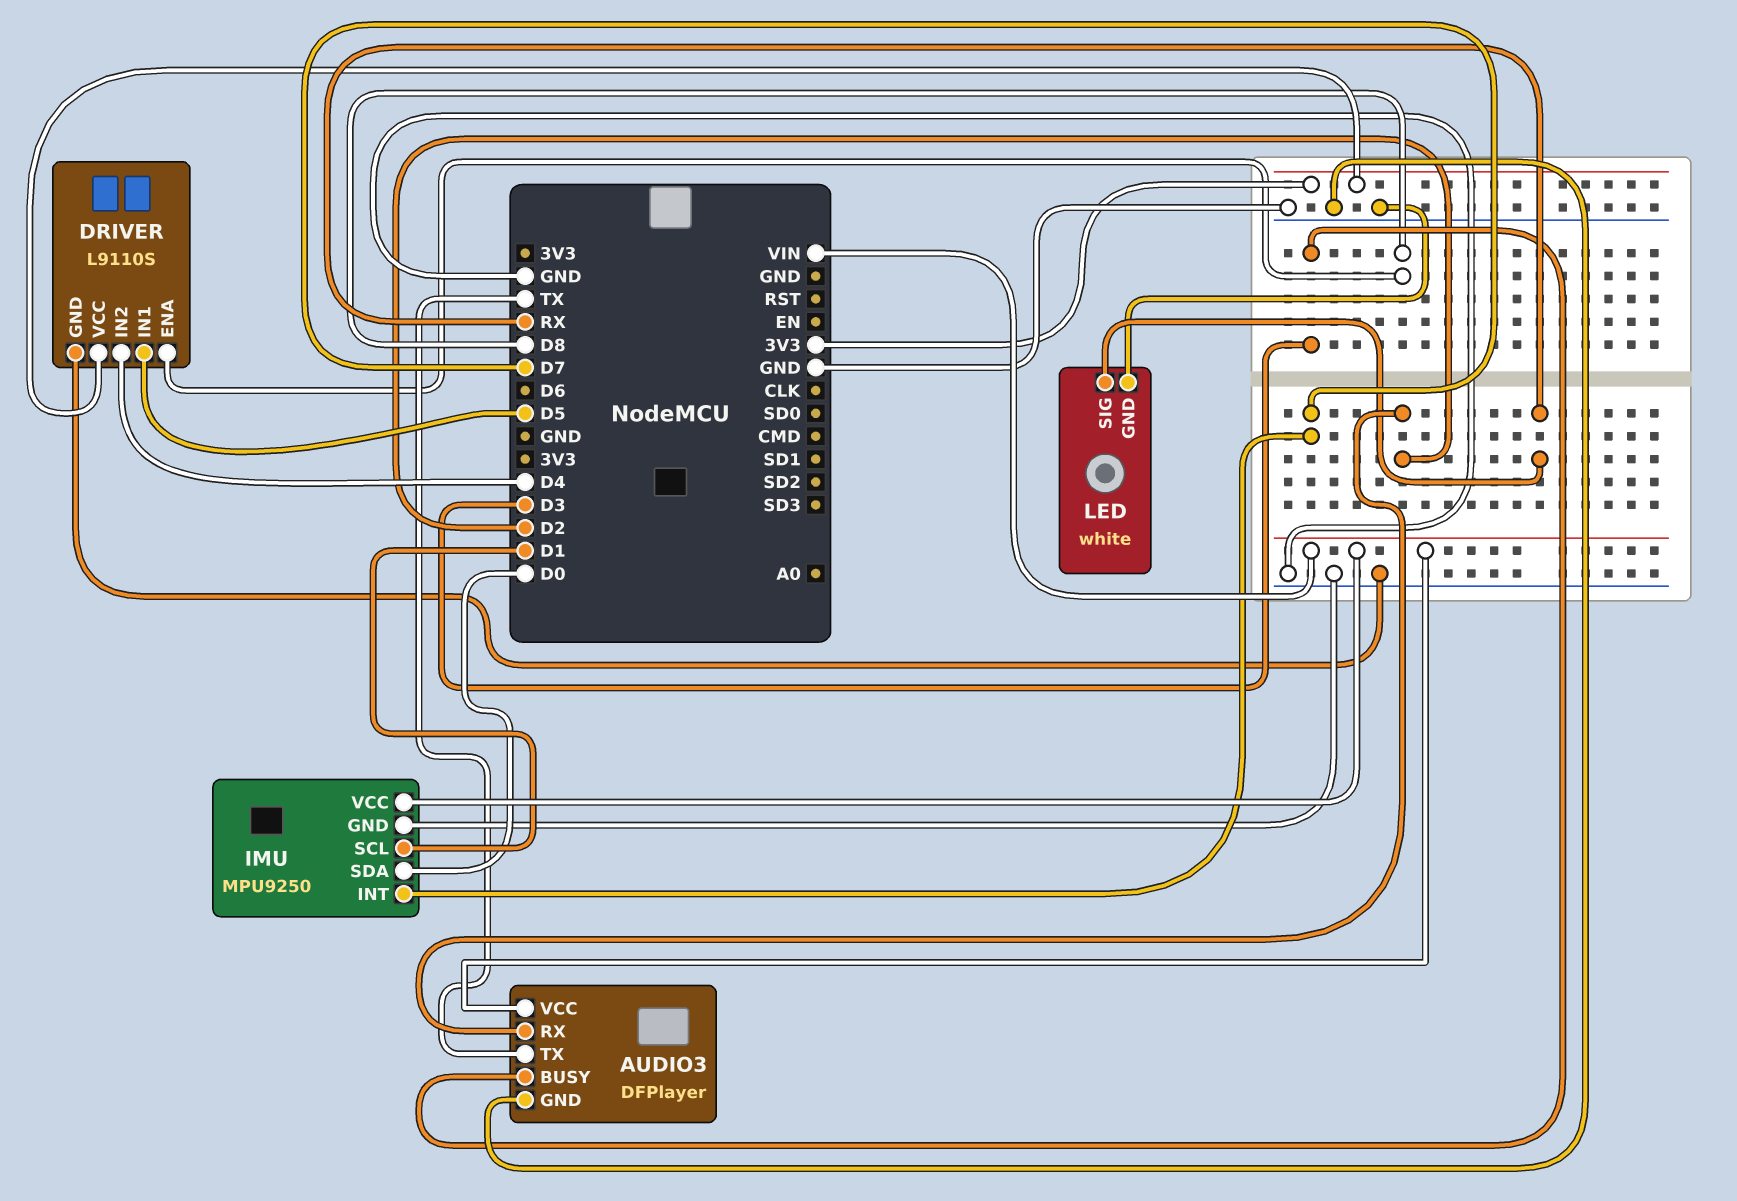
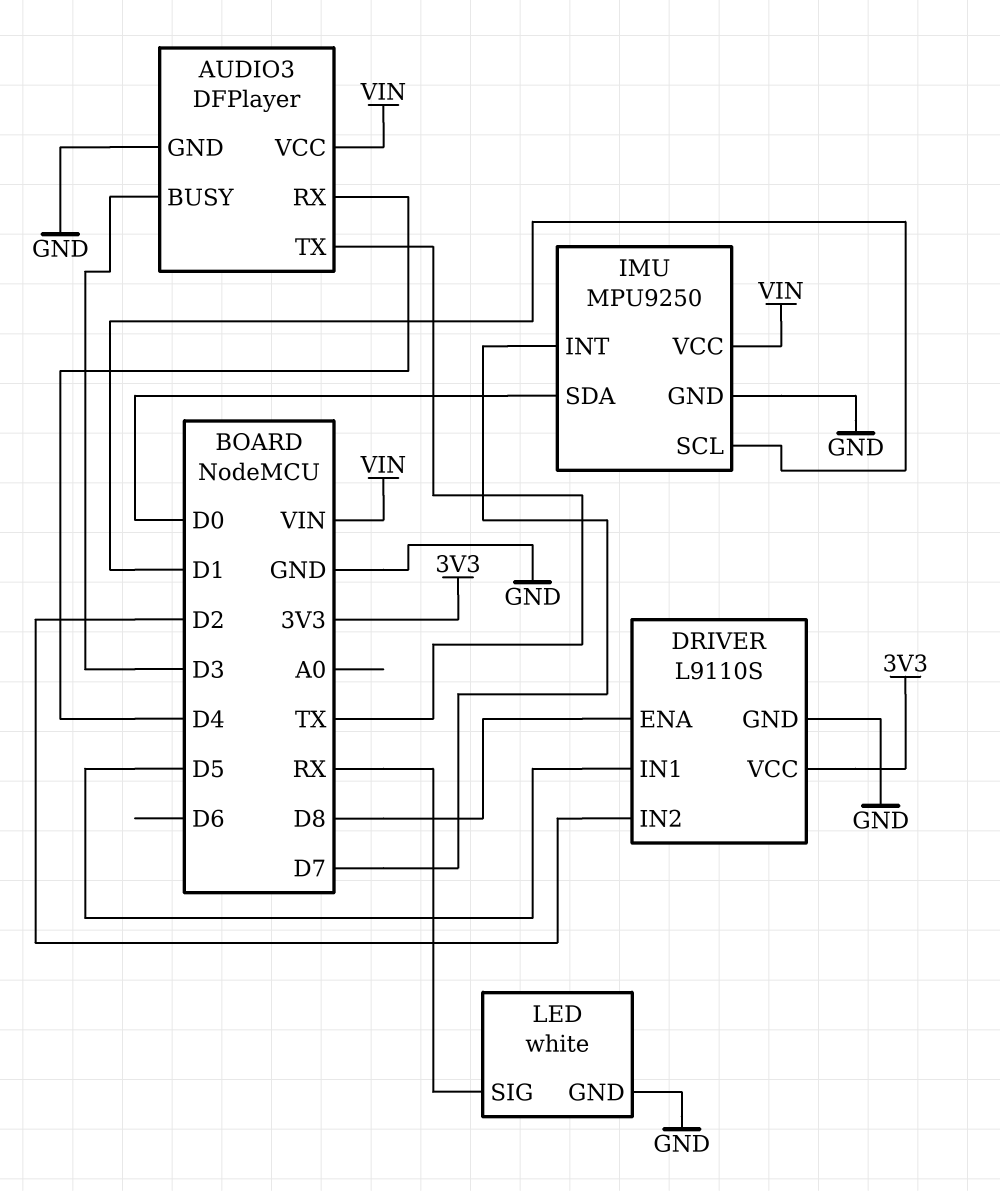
AUDIO3 pin RX: D2 -> D4
DRIVER pin IN2: D4 -> D2

